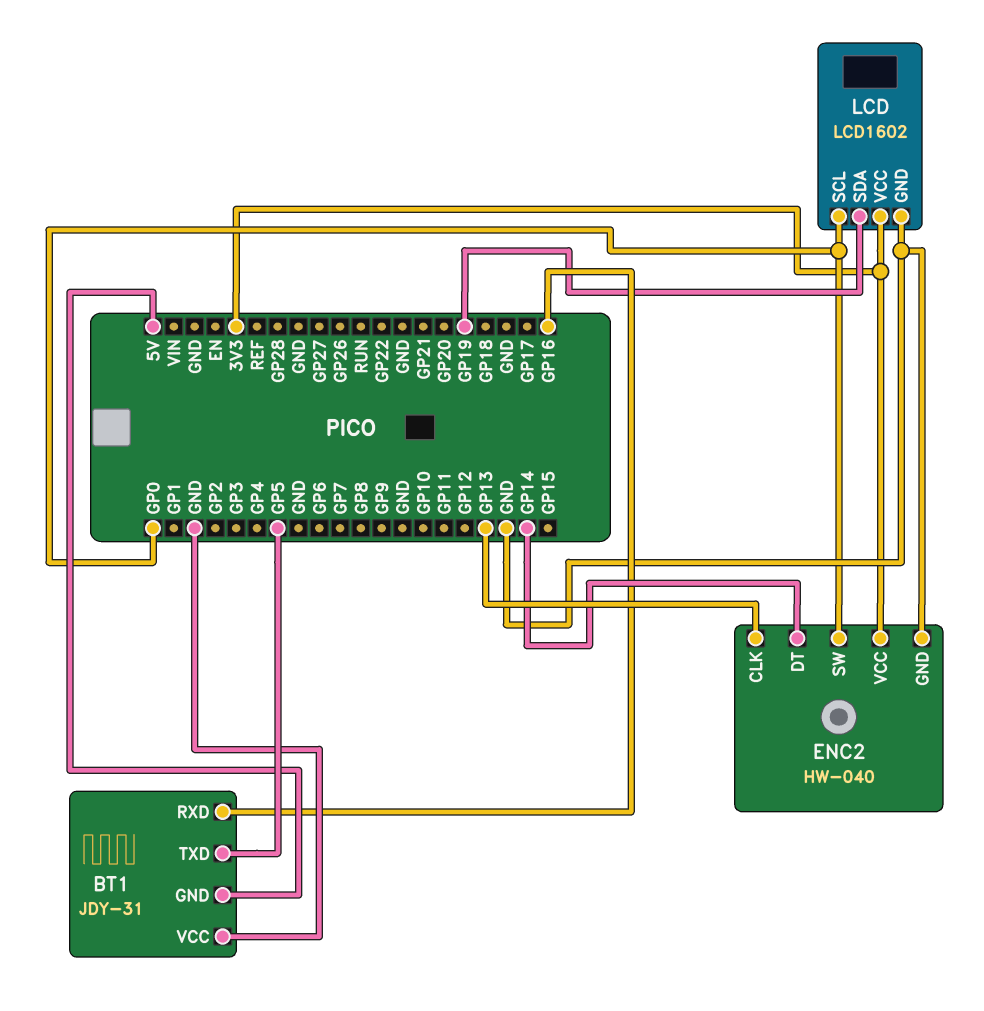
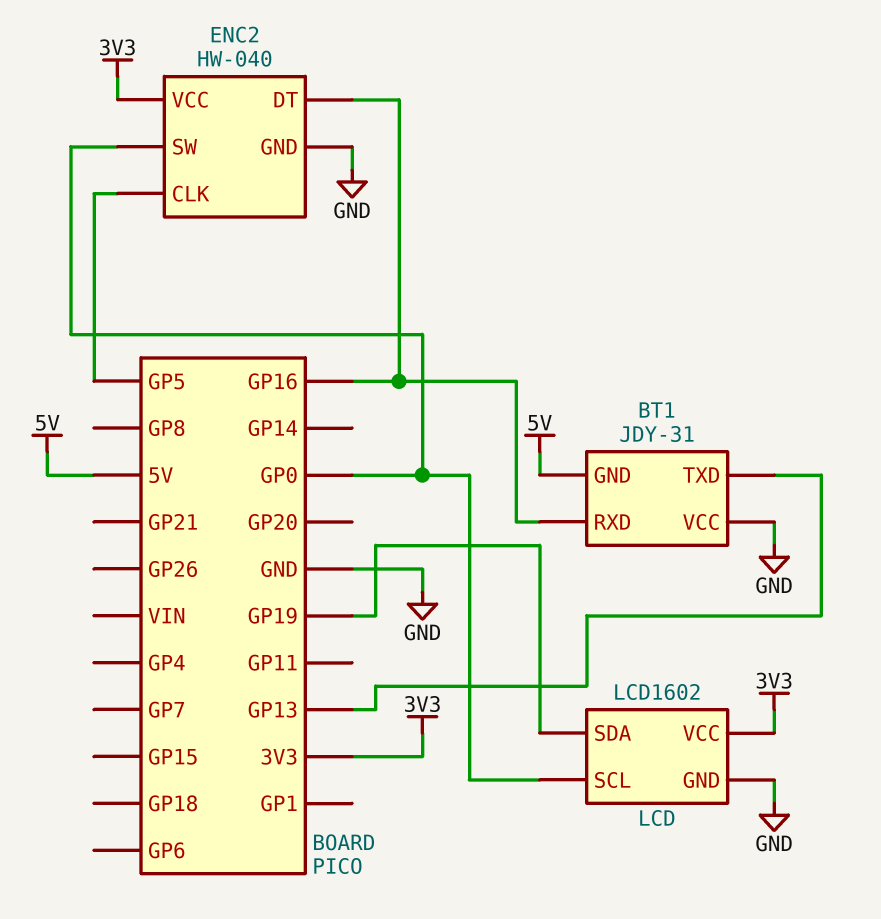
BT1 pin TXD: GP5 -> GP13
ENC2 pin CLK: GP13 -> GP5
ENC2 pin DT: GP14 -> GP16

